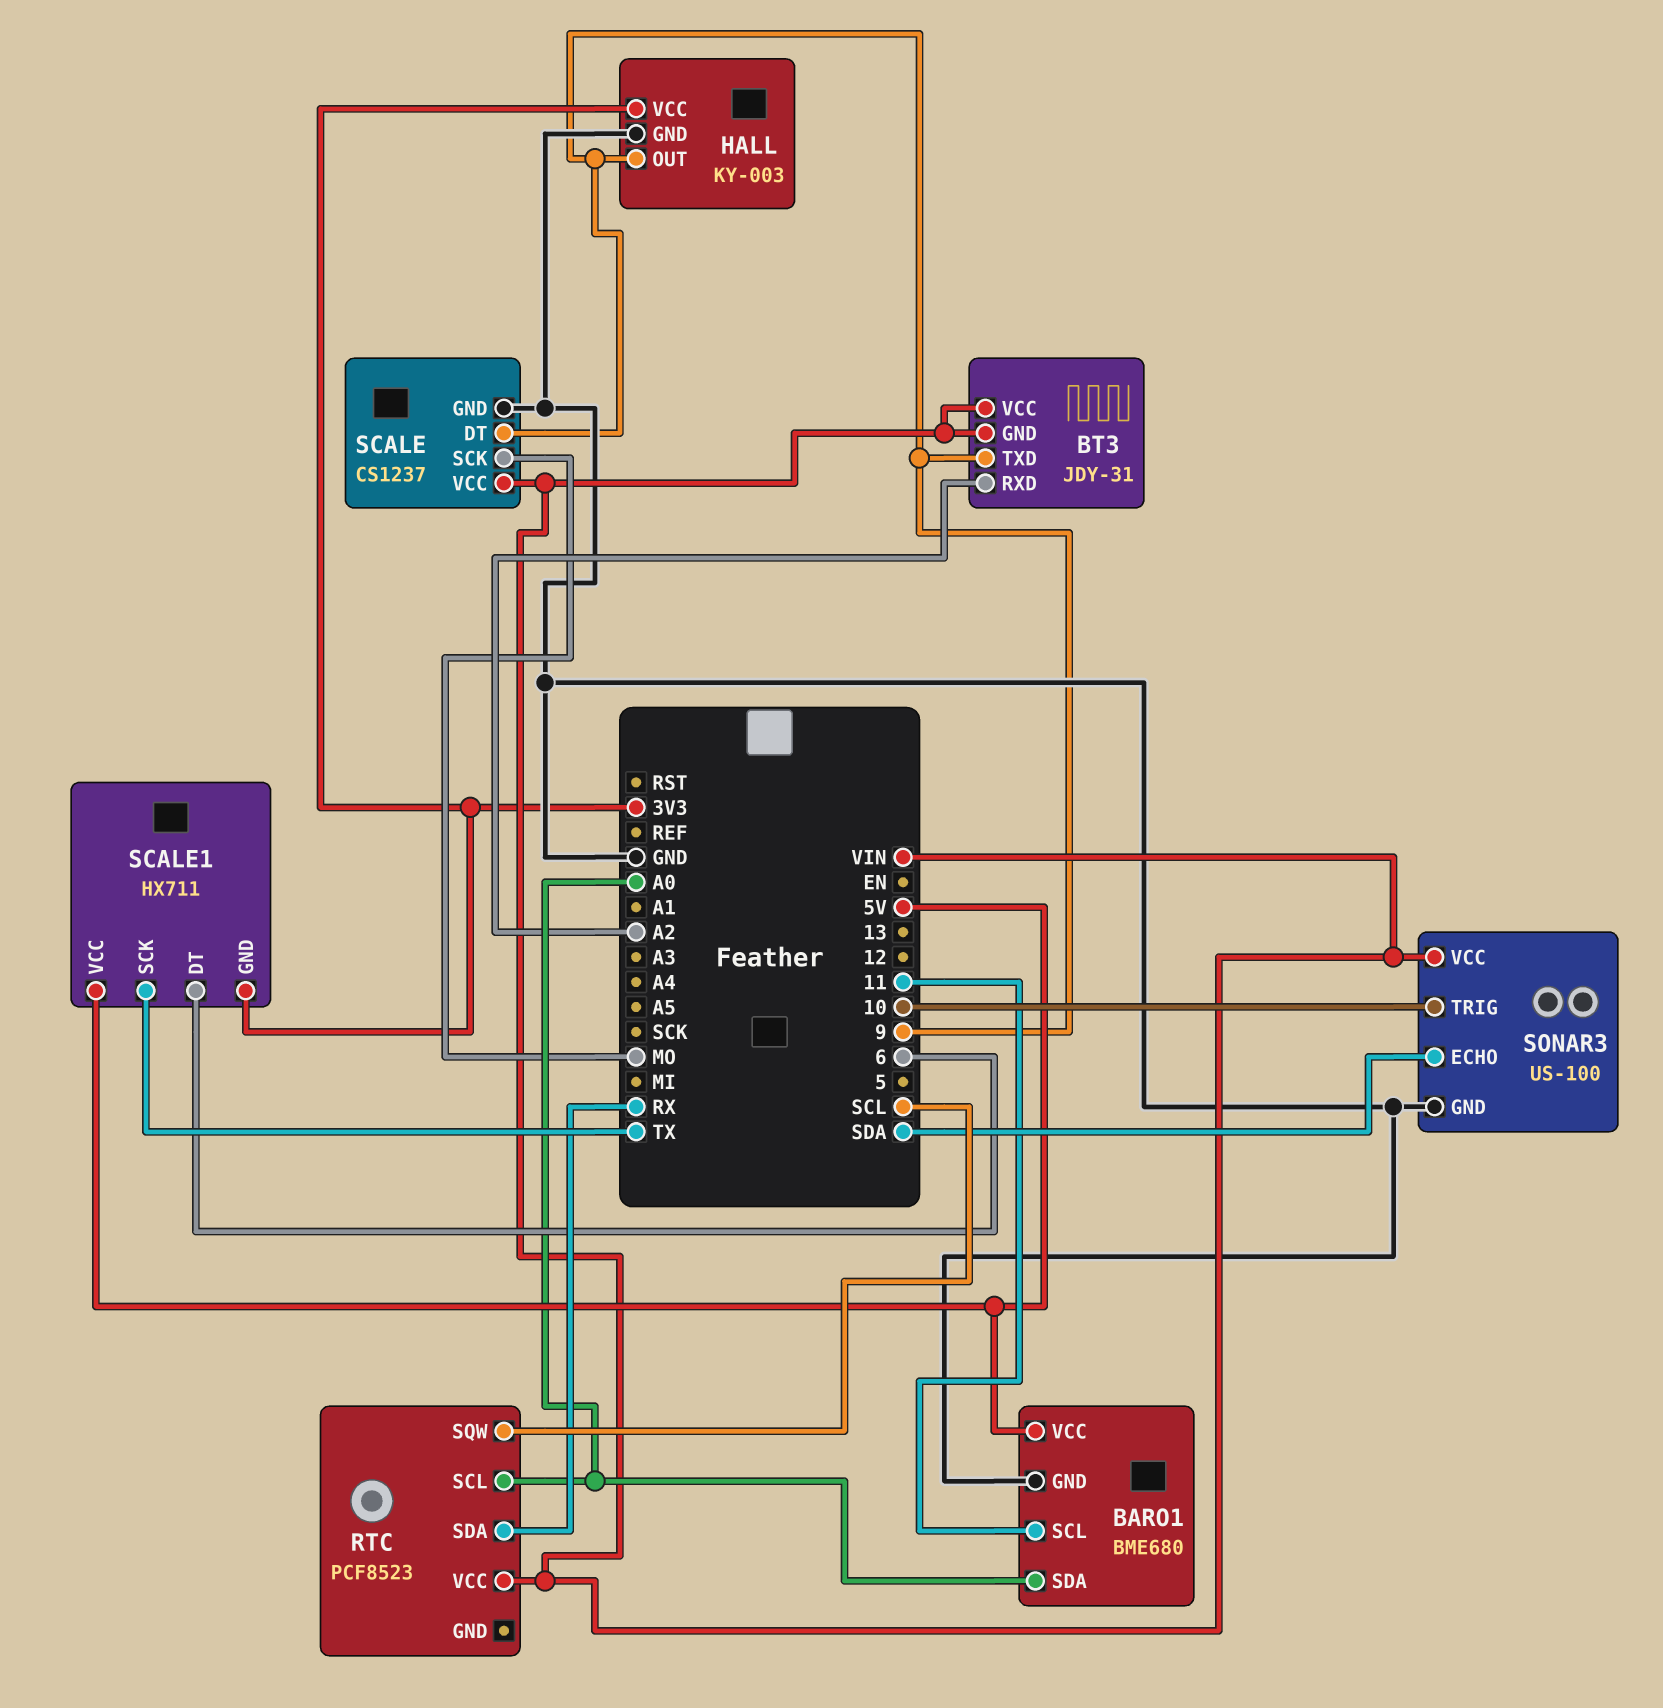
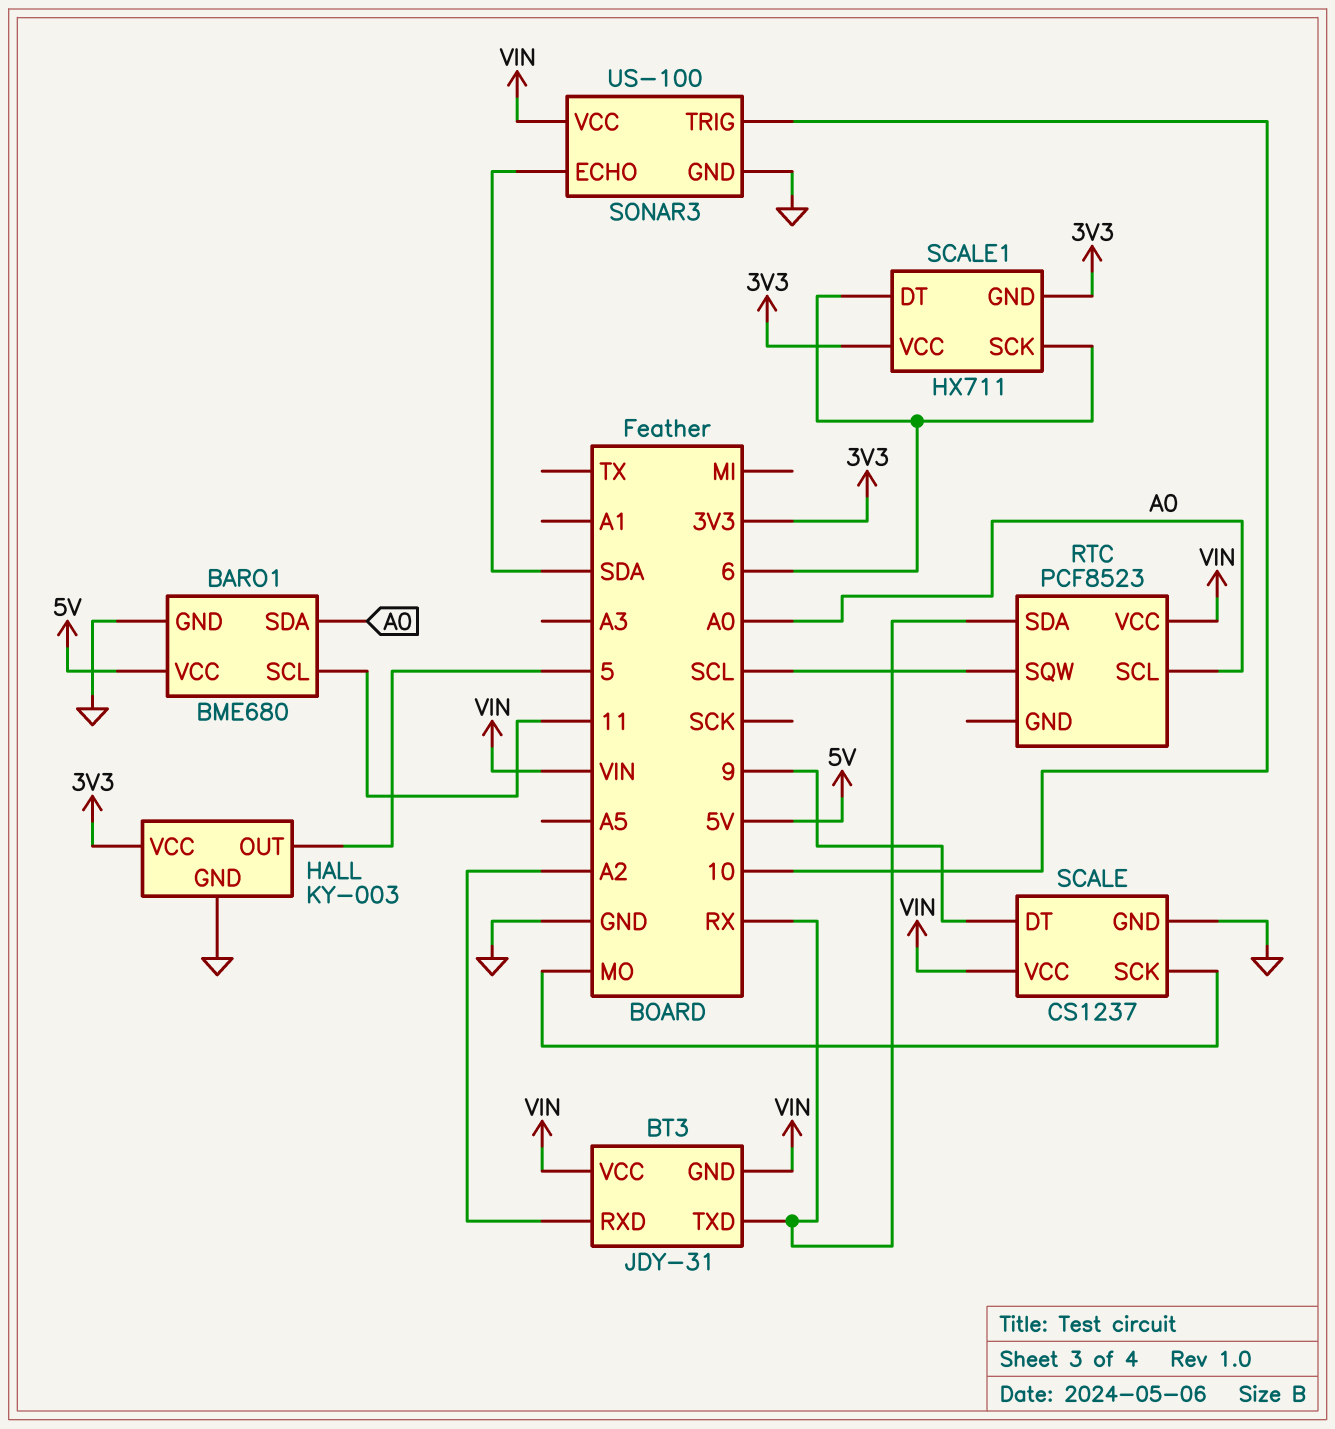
BT3 pin TXD: 9 -> RX
HALL pin OUT: 9 -> 5
SCALE1 pin SCK: TX -> 6
SCALE1 pin VCC: 5V -> 3V3

